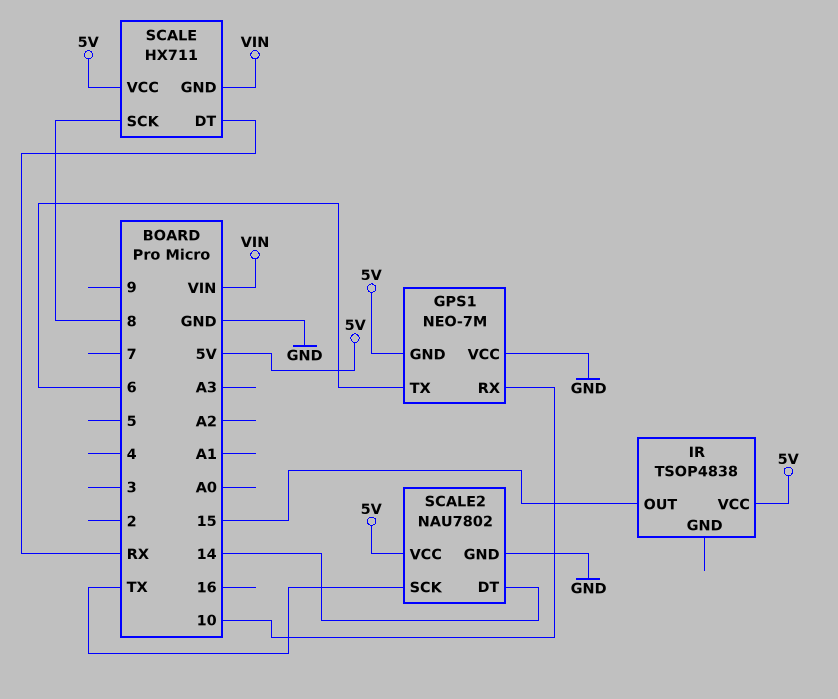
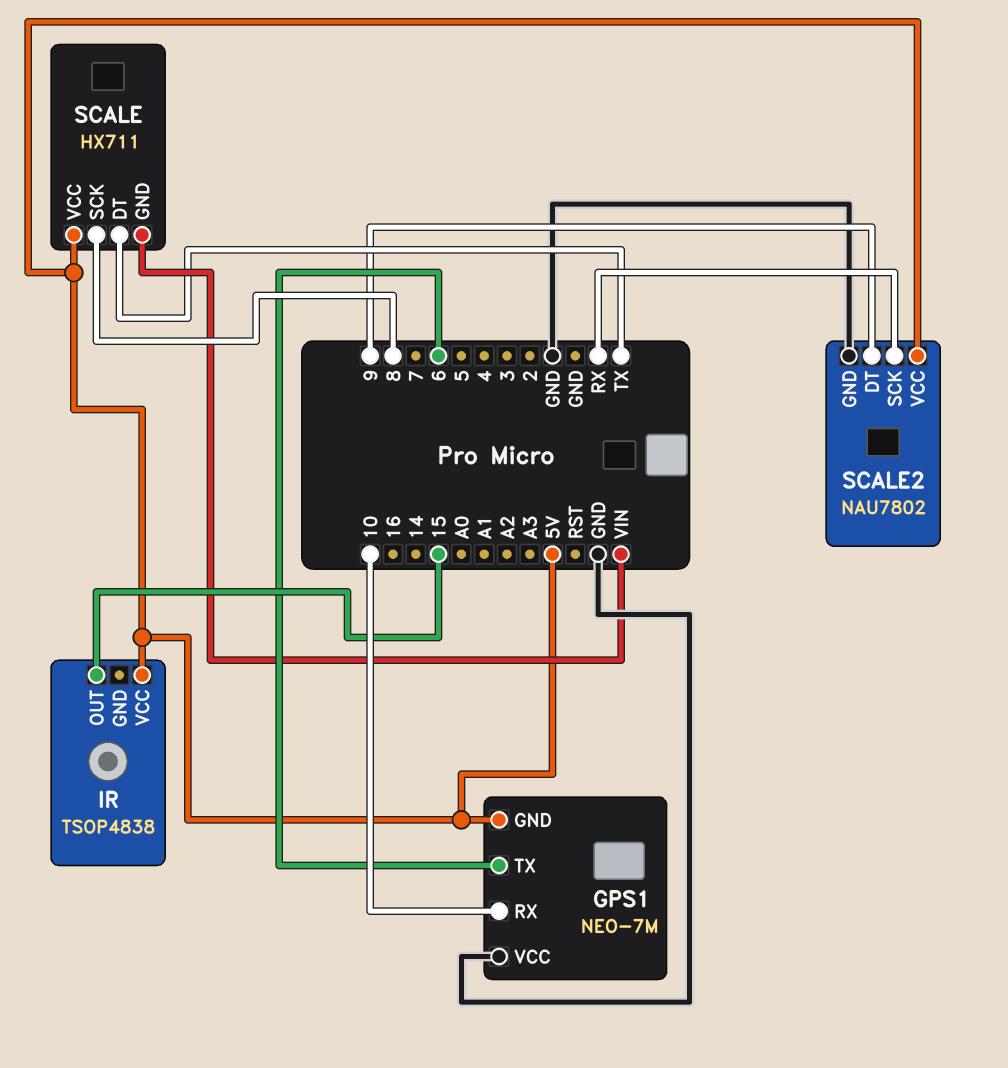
SCALE pin DT: RX -> TX
SCALE2 pin DT: 14 -> 9
SCALE2 pin SCK: TX -> RX

